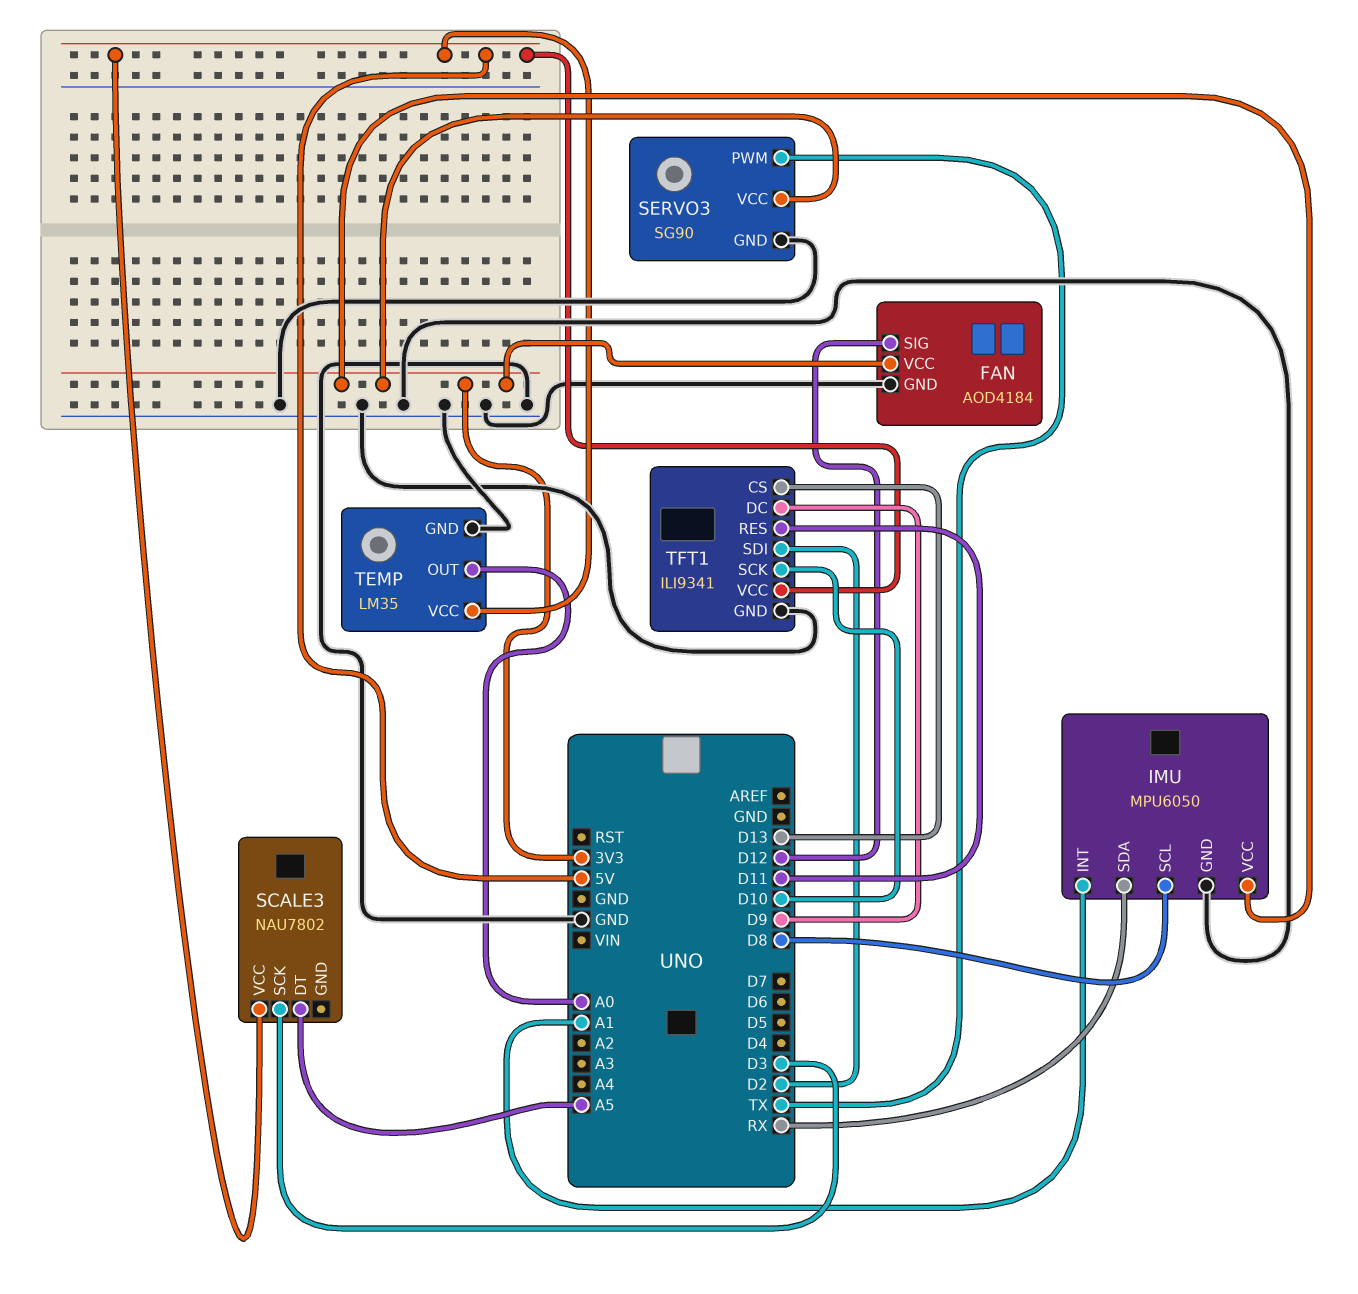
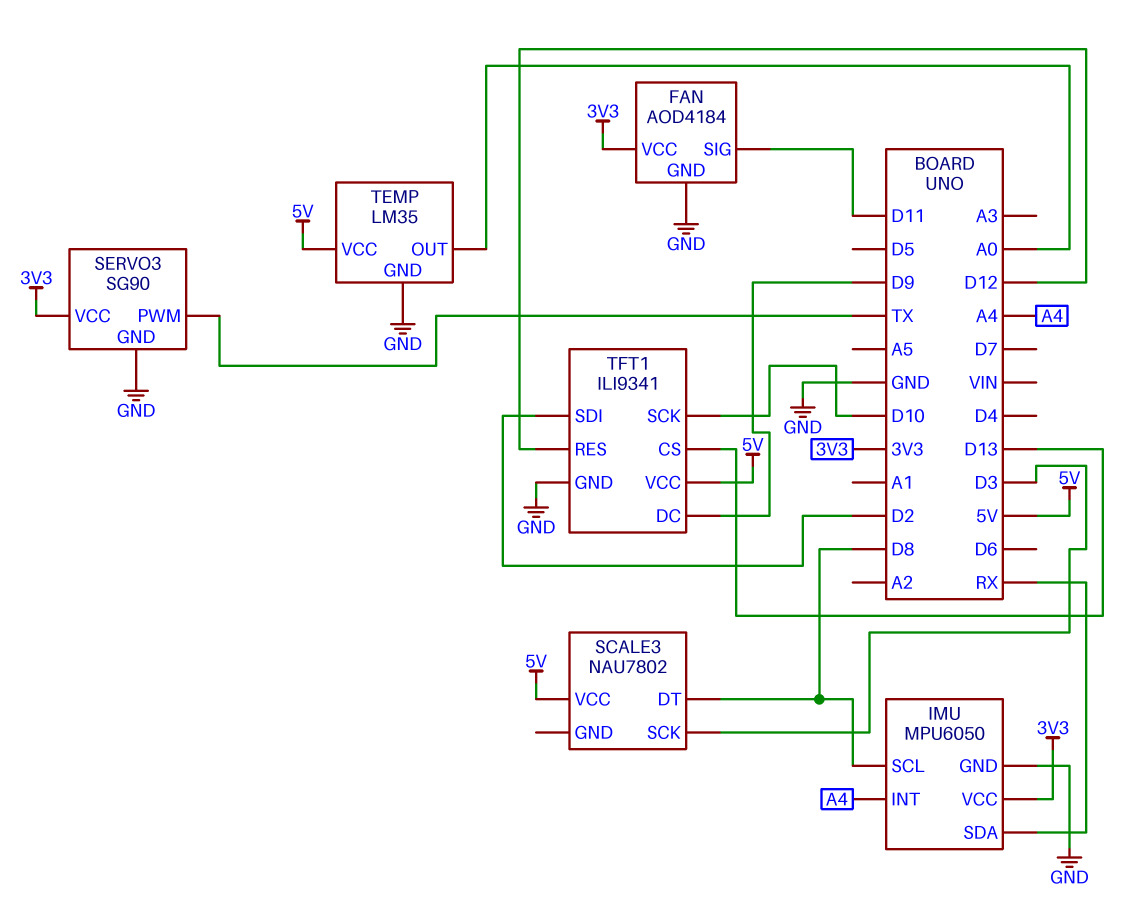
FAN pin SIG: D12 -> D11
IMU pin INT: A1 -> A4
SCALE3 pin DT: A5 -> D8
TFT1 pin RES: D11 -> D12

